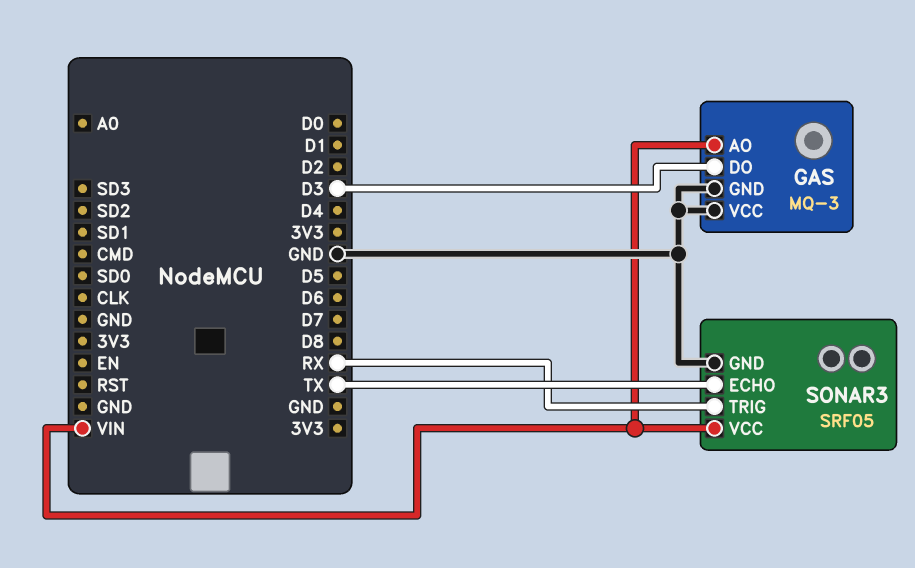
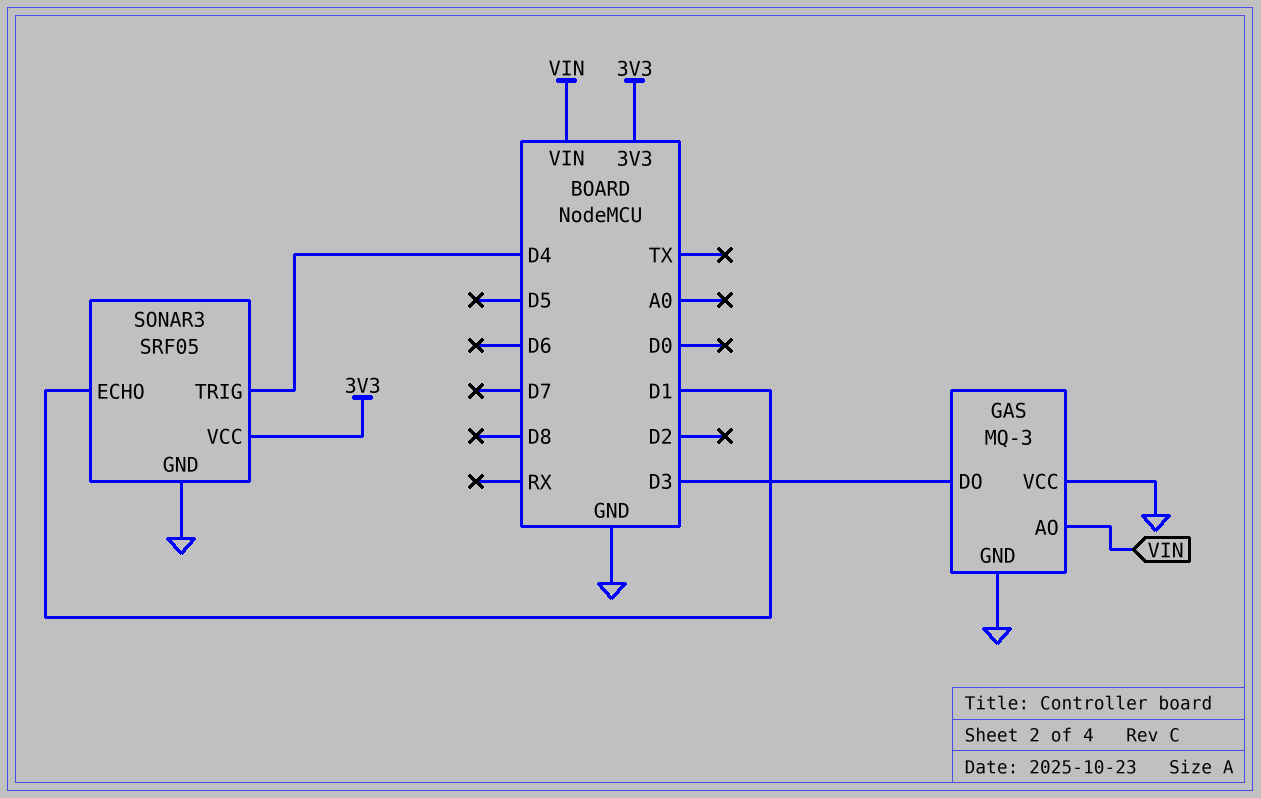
SONAR3 pin ECHO: TX -> D1
SONAR3 pin TRIG: RX -> D4
SONAR3 pin VCC: VIN -> 3V3

